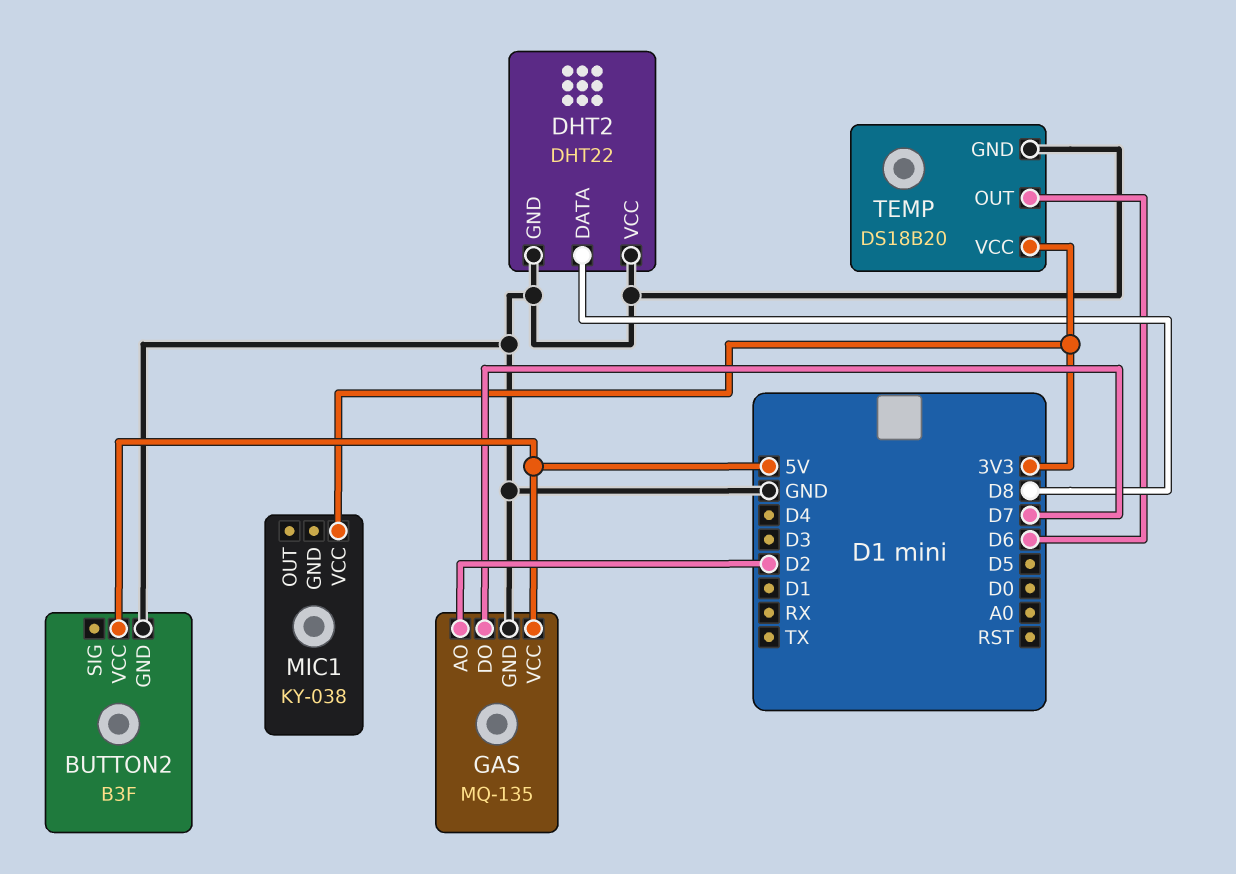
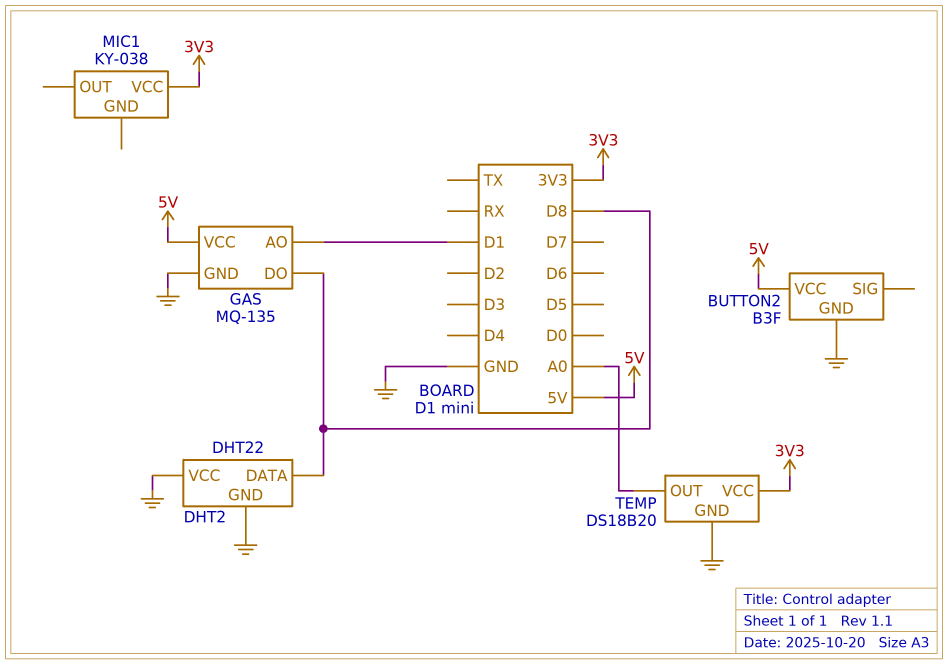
GAS pin AO: D2 -> D1
GAS pin DO: D7 -> D8
TEMP pin OUT: D6 -> A0

